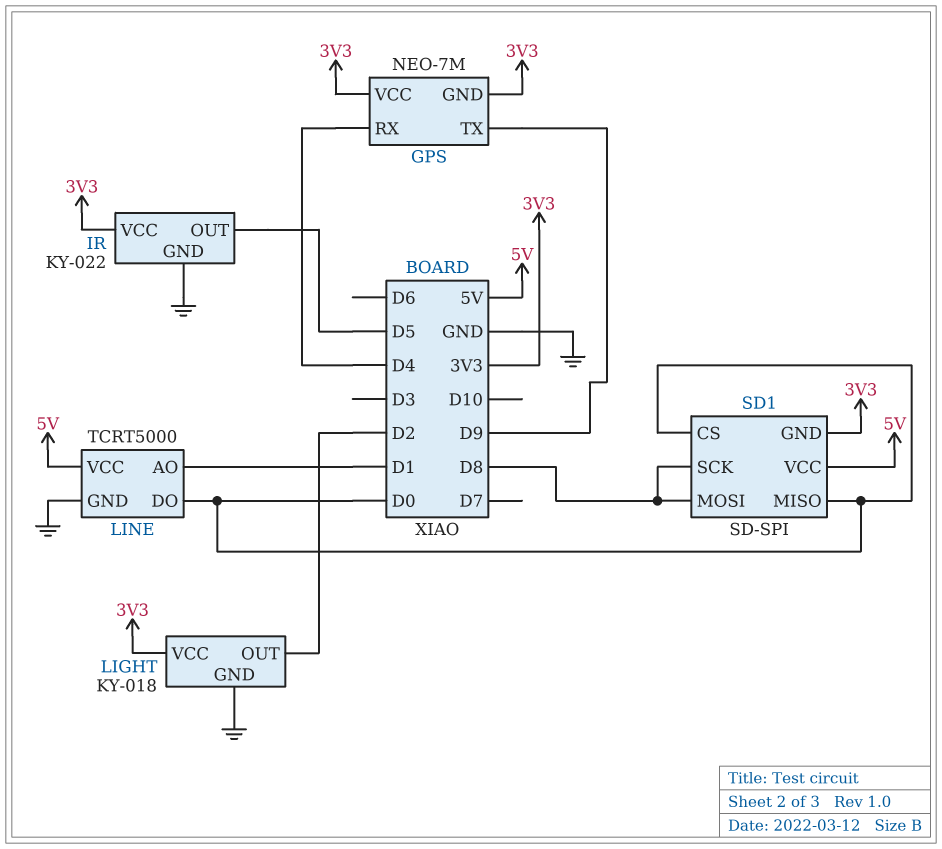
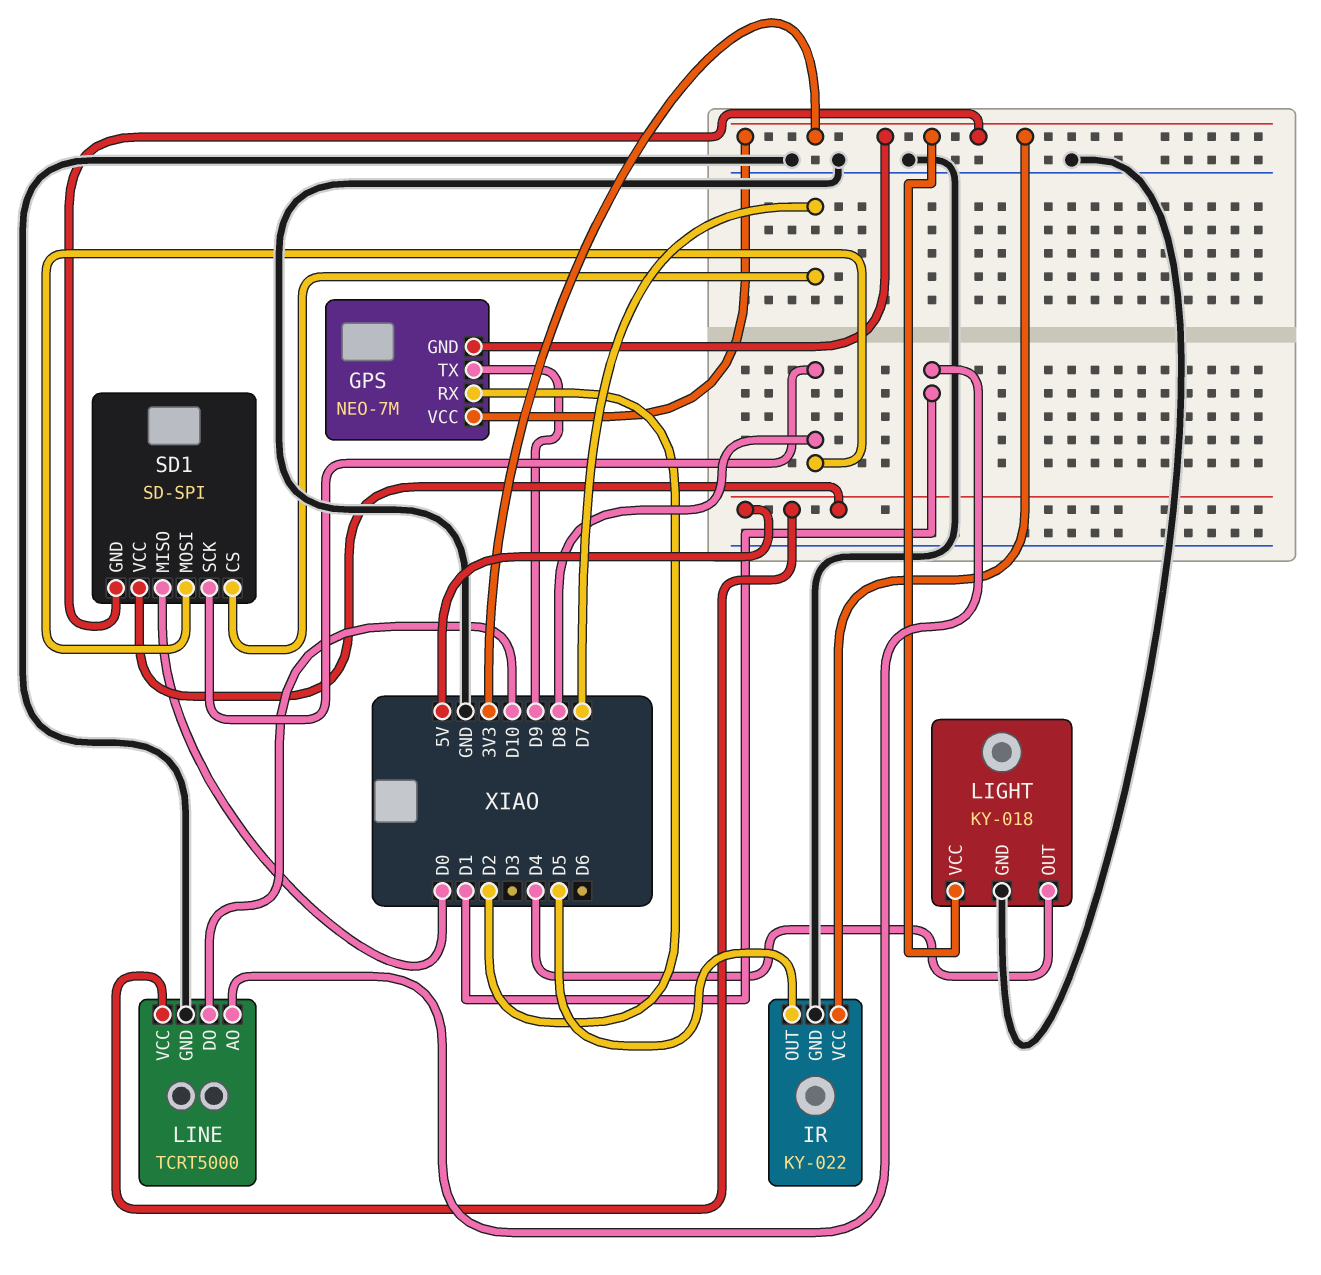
GPS pin RX: D4 -> D2
LIGHT pin OUT: D2 -> D4
LINE pin DO: D0 -> D10
SD1 pin CS: D0 -> D7

